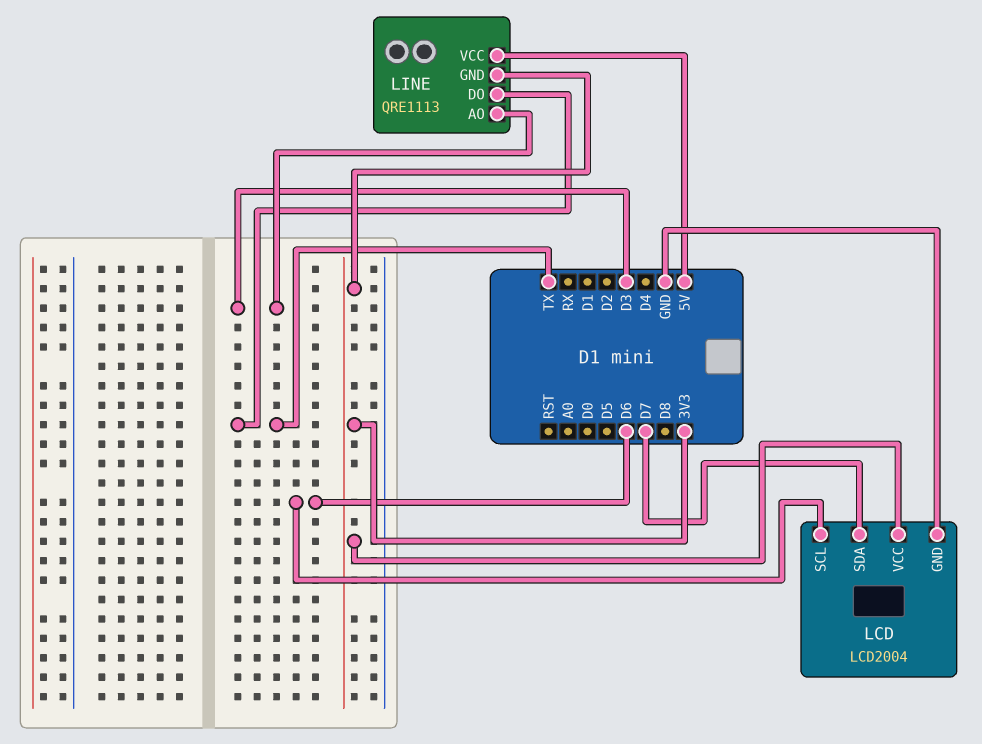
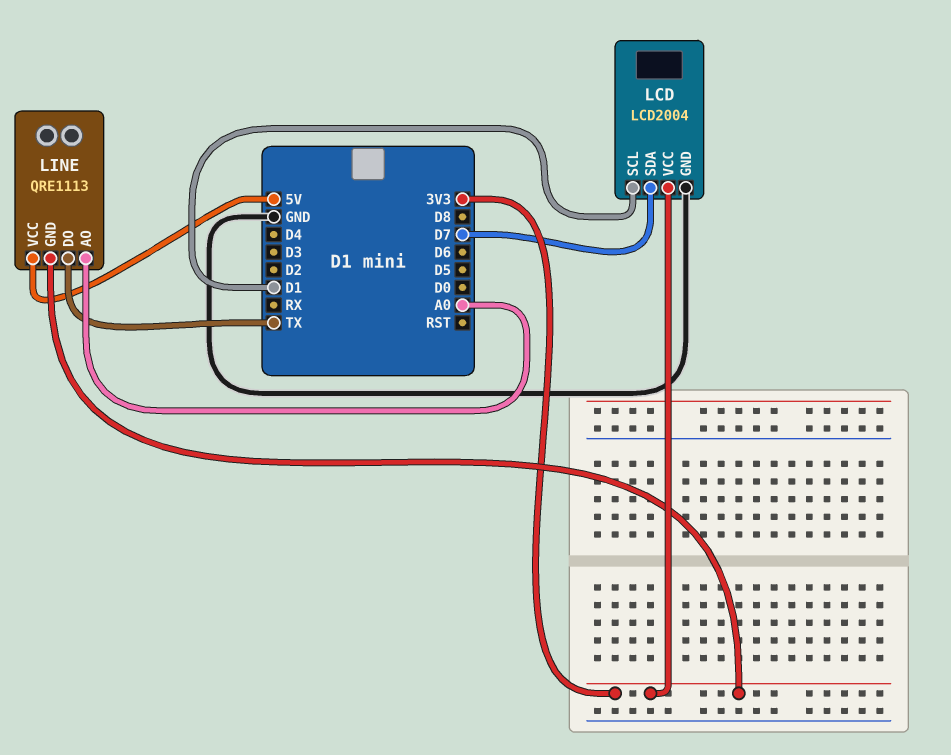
LCD pin SCL: D6 -> D1
LINE pin AO: D3 -> A0

